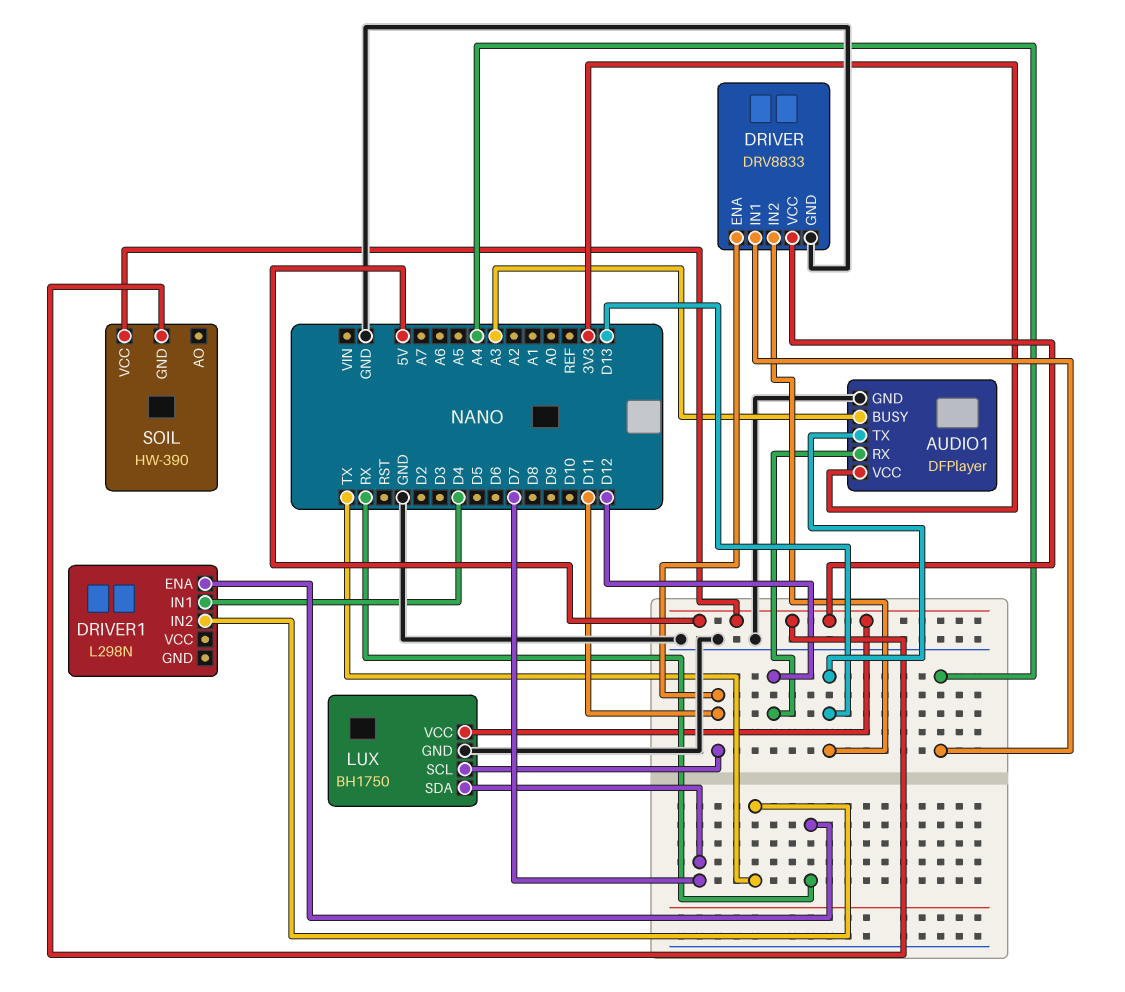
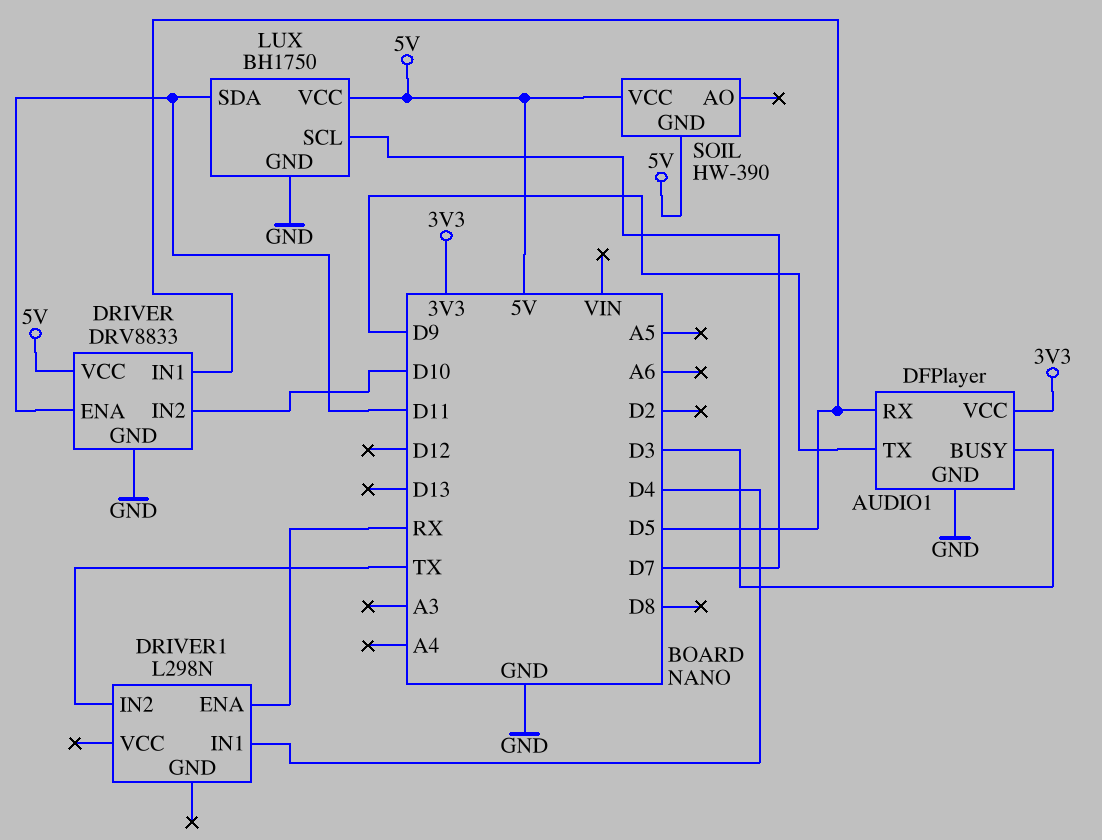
AUDIO1 pin BUSY: A3 -> D3
AUDIO1 pin RX: D12 -> D5
AUDIO1 pin TX: D13 -> D9
DRIVER pin IN1: A4 -> D5
DRIVER pin IN2: D13 -> D10
LUX pin SCL: D11 -> D7
LUX pin SDA: D7 -> D11

